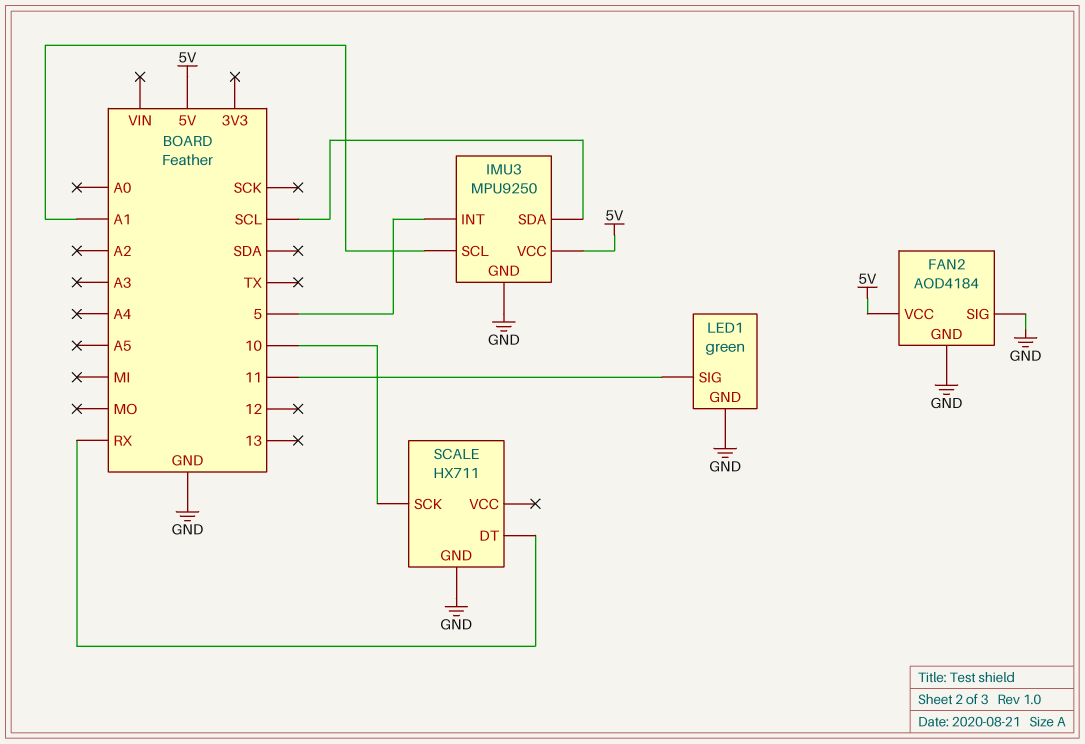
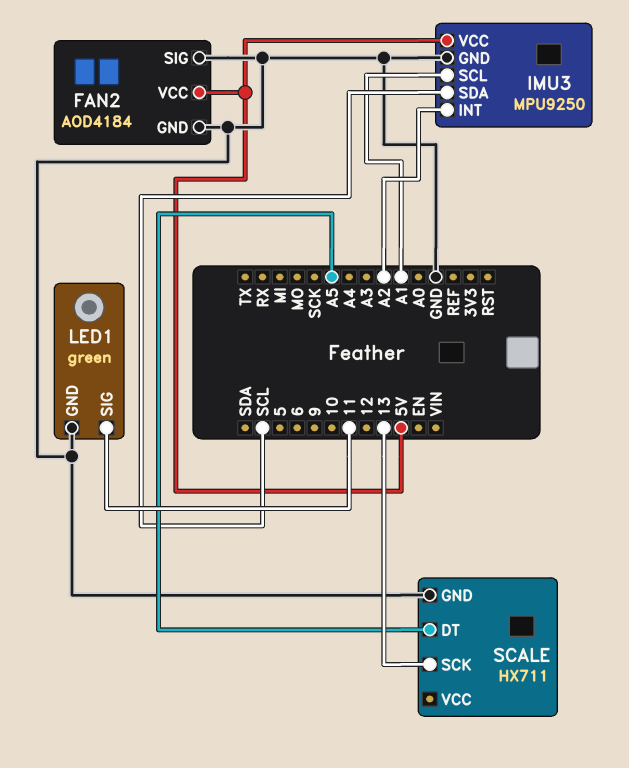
IMU3 pin INT: 5 -> A2
SCALE pin DT: RX -> A5
SCALE pin SCK: 10 -> 13

